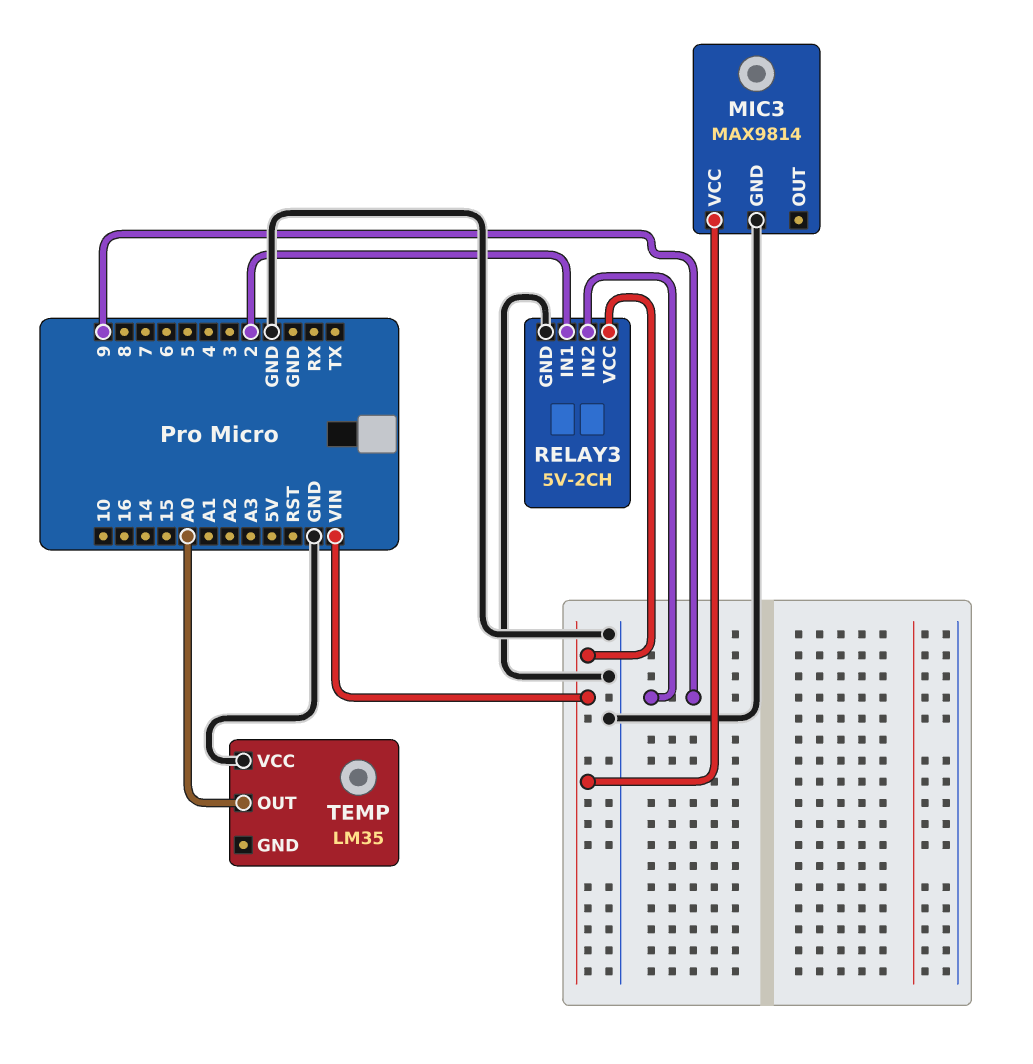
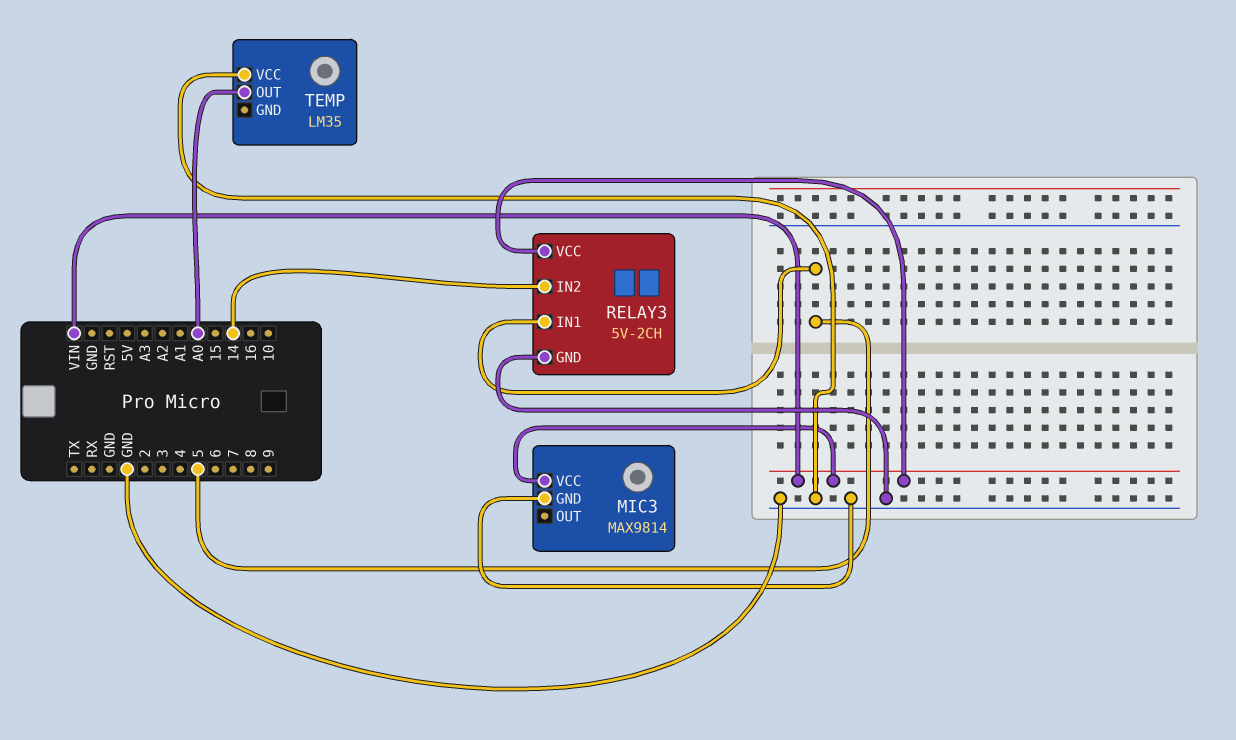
RELAY3 pin IN1: 2 -> 5
RELAY3 pin IN2: 9 -> 14

